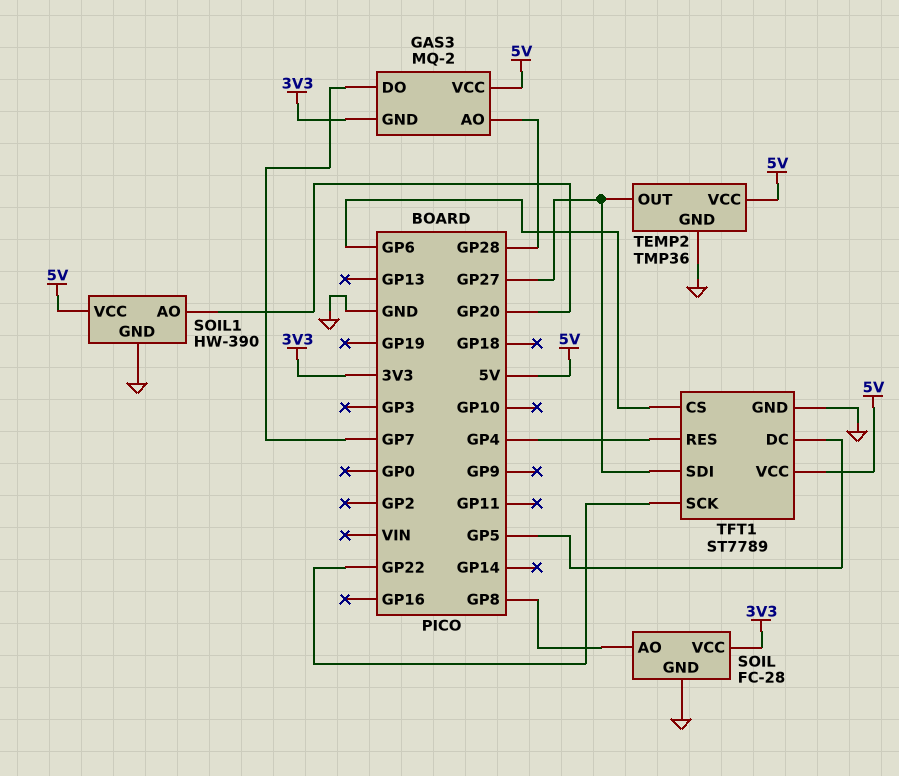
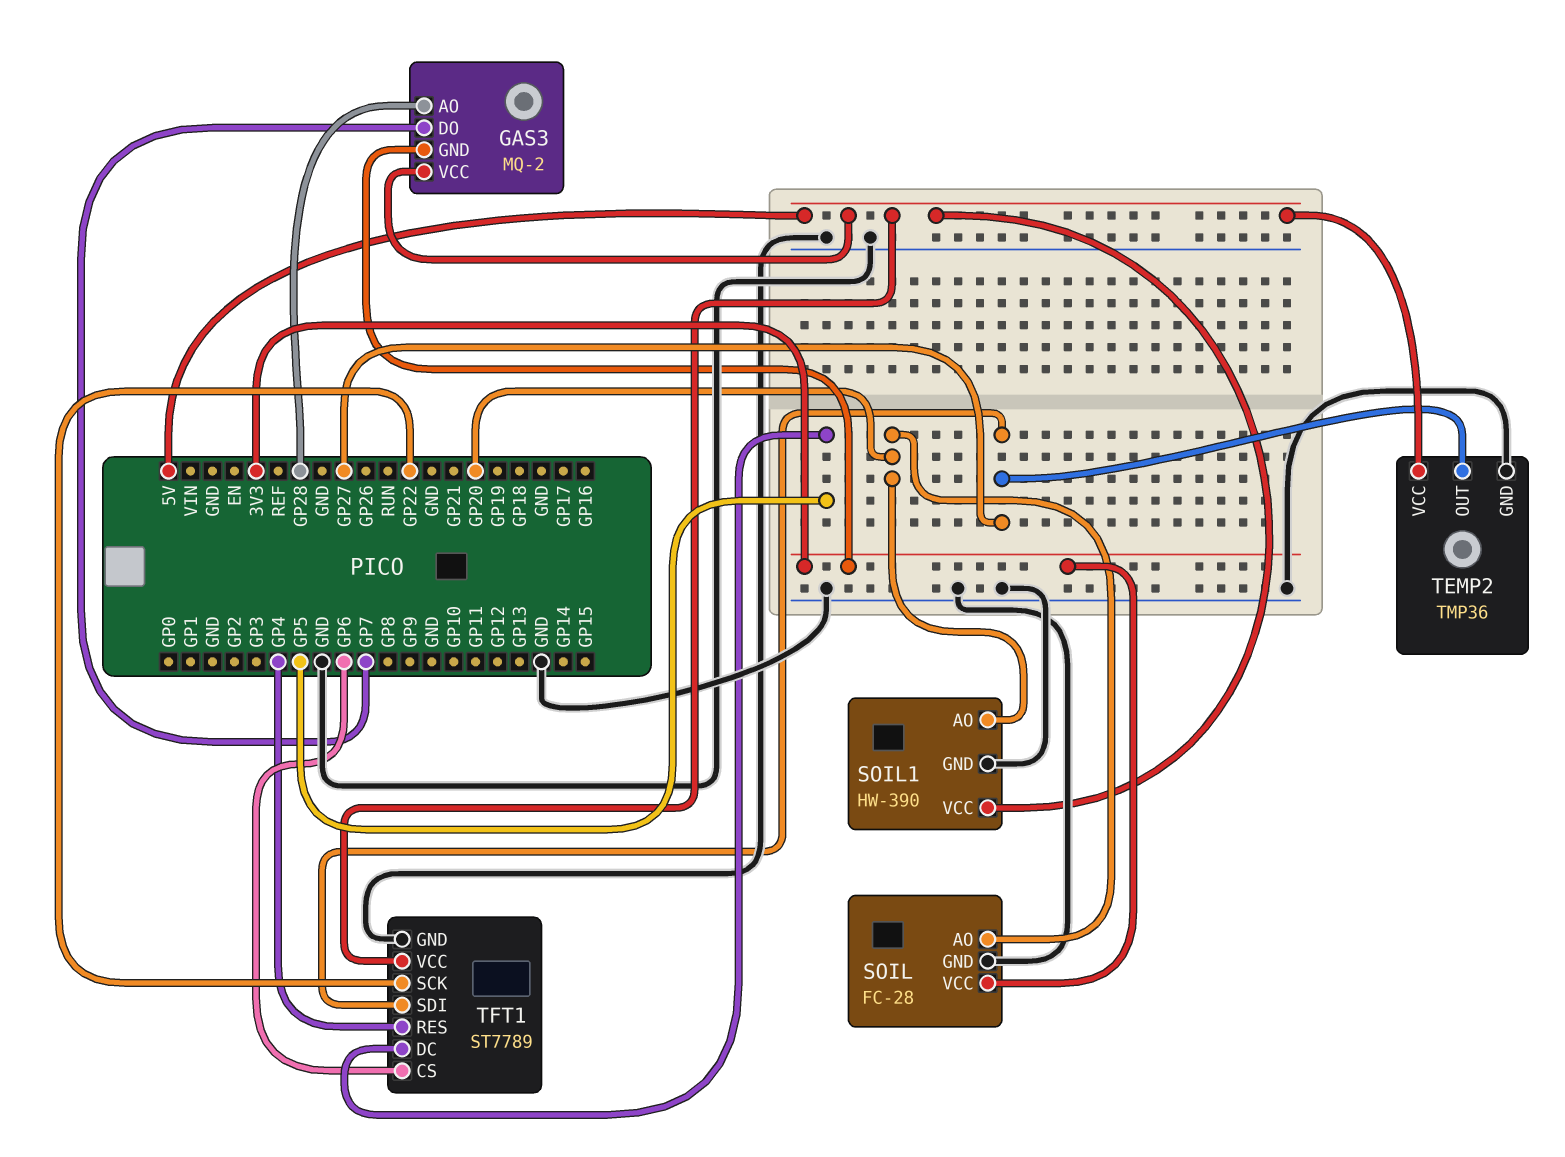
SOIL pin AO: GP8 -> GP20

